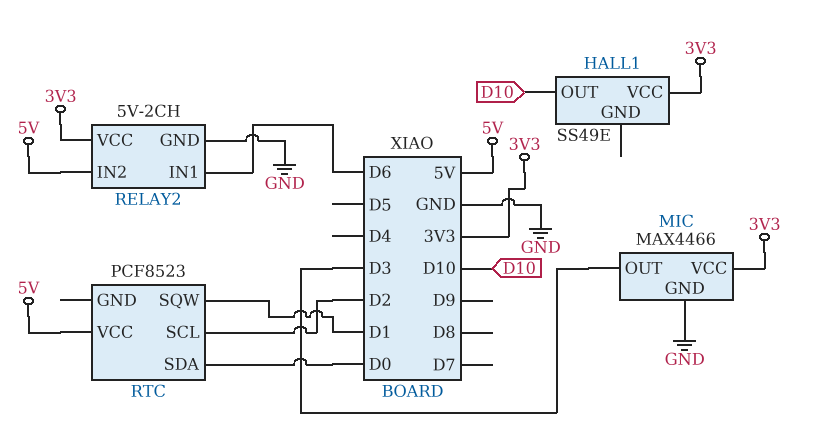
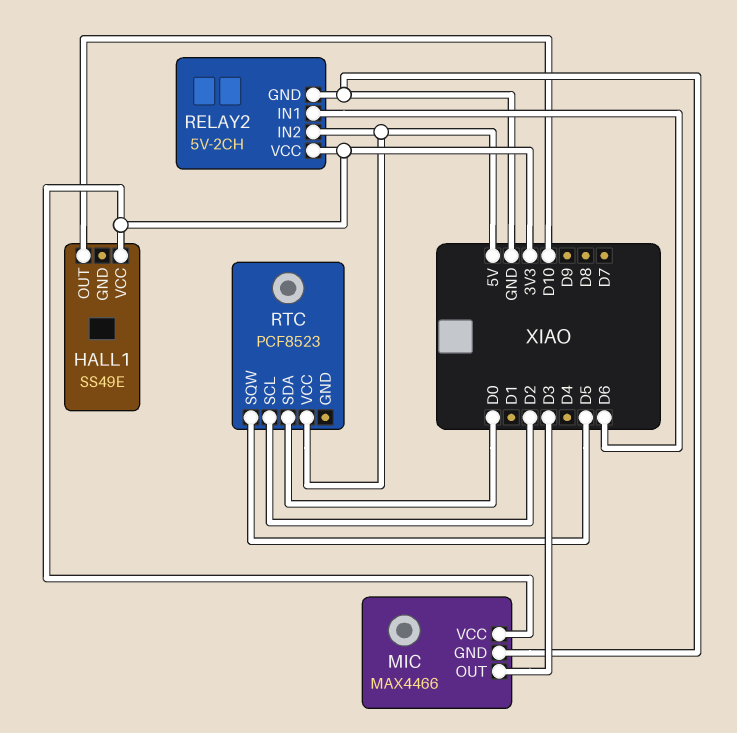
RTC pin SQW: D1 -> D5

